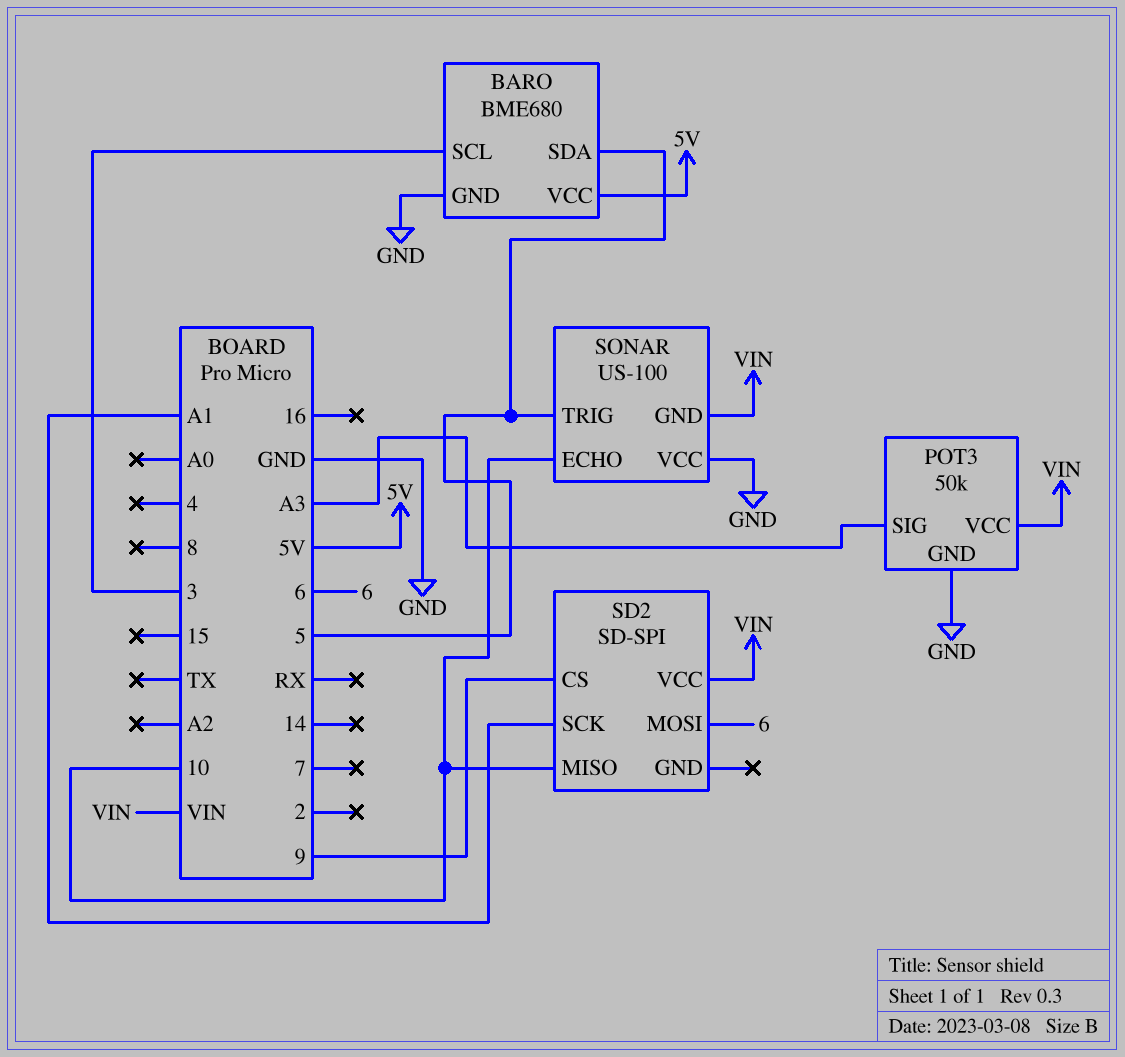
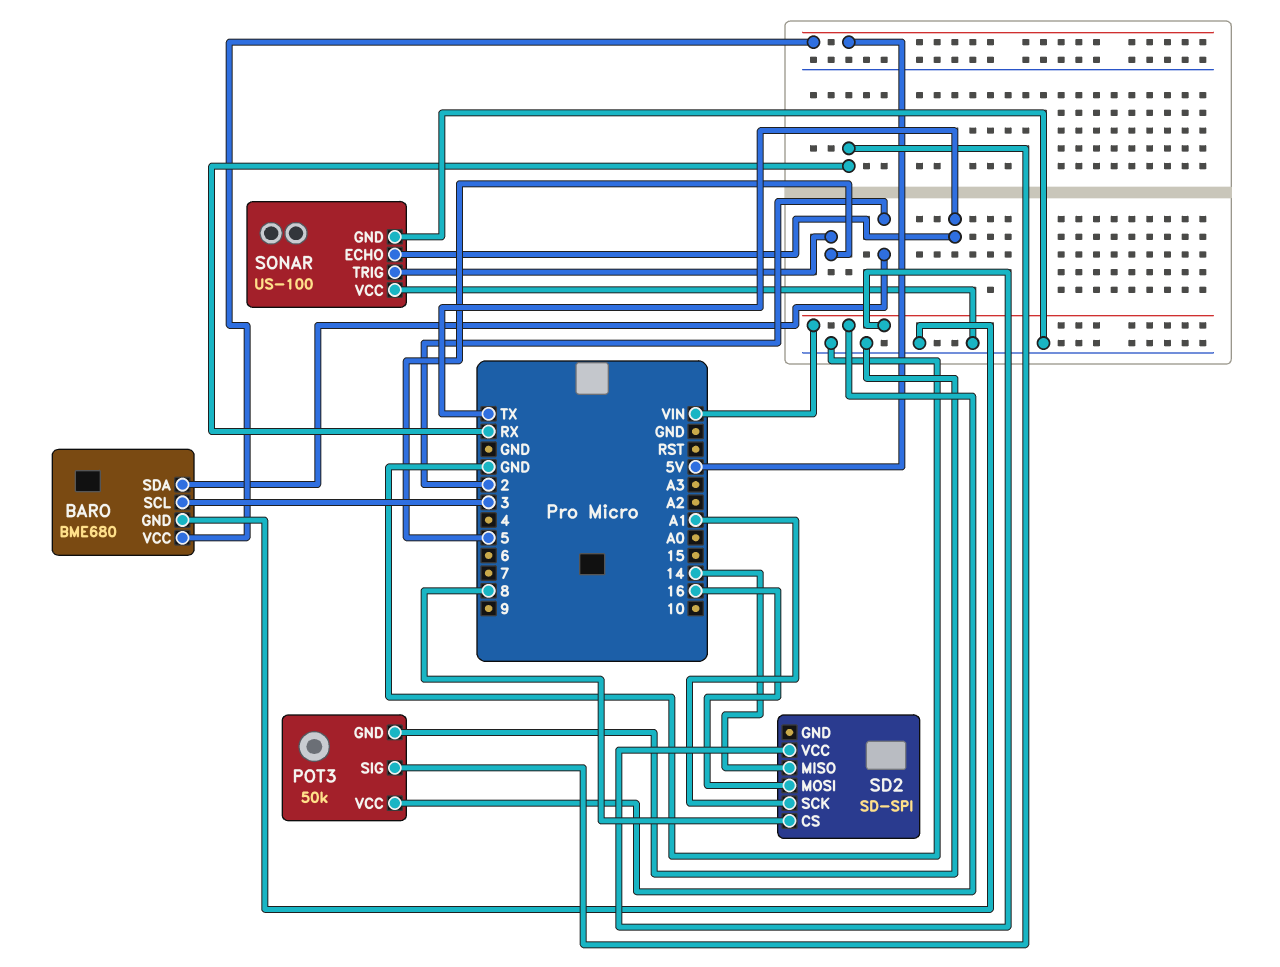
BARO pin SDA: 5 -> 2
POT3 pin SIG: A3 -> RX
SD2 pin CS: 9 -> 8
SD2 pin MISO: 10 -> 14
SD2 pin MOSI: 6 -> 16
SONAR pin ECHO: 10 -> TX
SONAR pin GND: VIN -> GND

